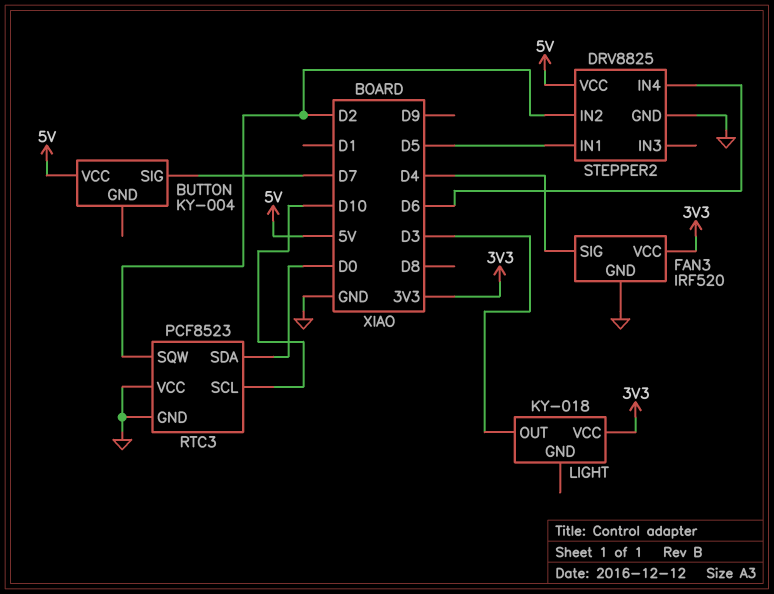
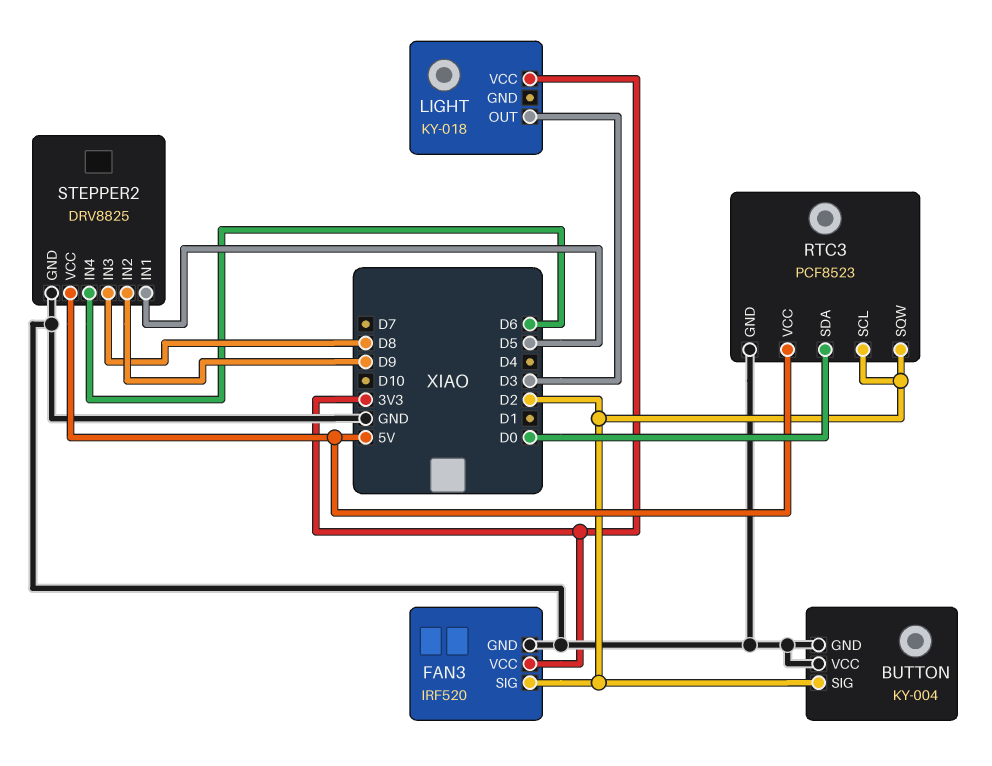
BUTTON pin GND: none -> GND
BUTTON pin SIG: D7 -> D2
BUTTON pin VCC: 5V -> GND
FAN3 pin SIG: D4 -> D2
RTC3 pin SCL: D10 -> D2
RTC3 pin VCC: GND -> 5V
STEPPER2 pin IN2: D2 -> D9
STEPPER2 pin IN3: none -> D8

